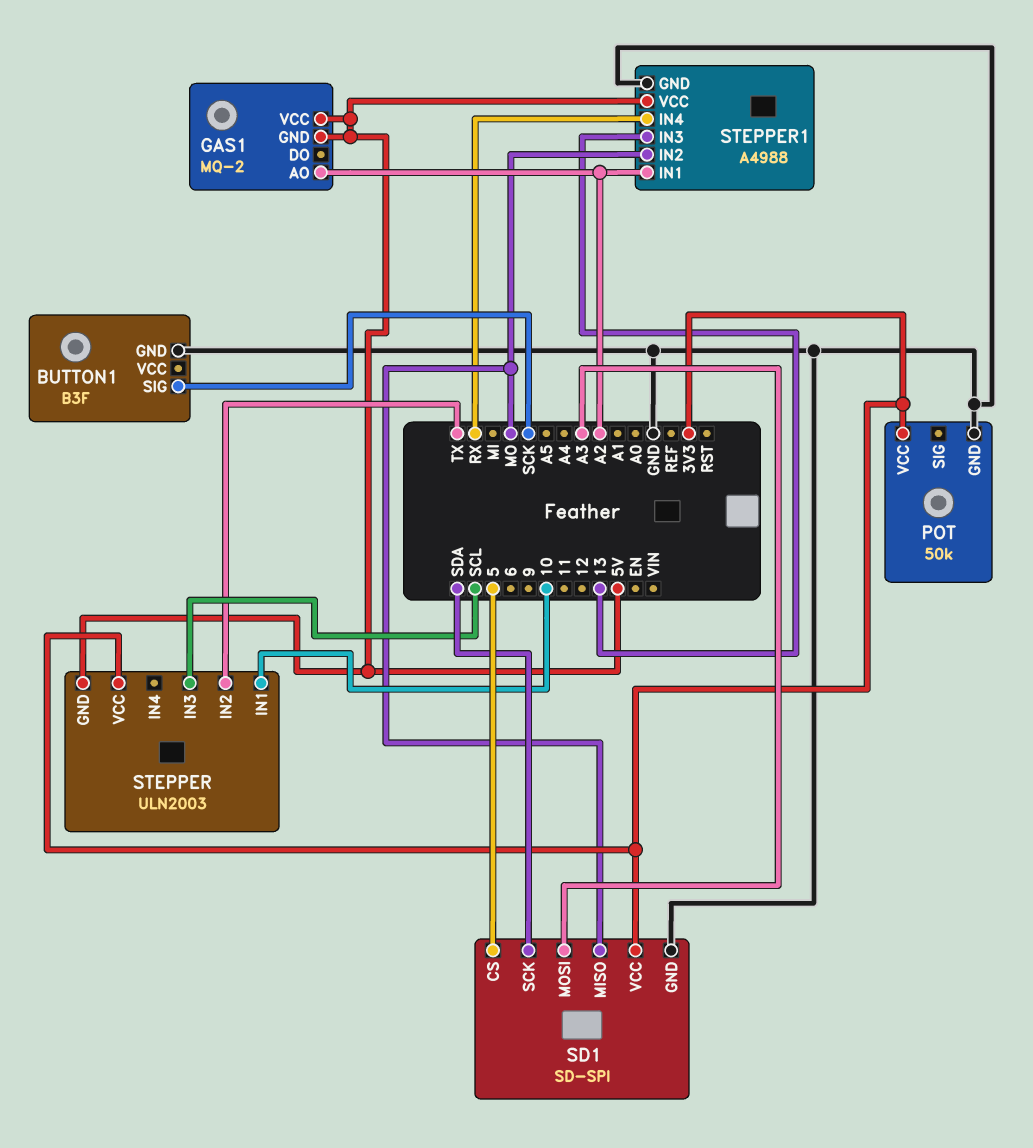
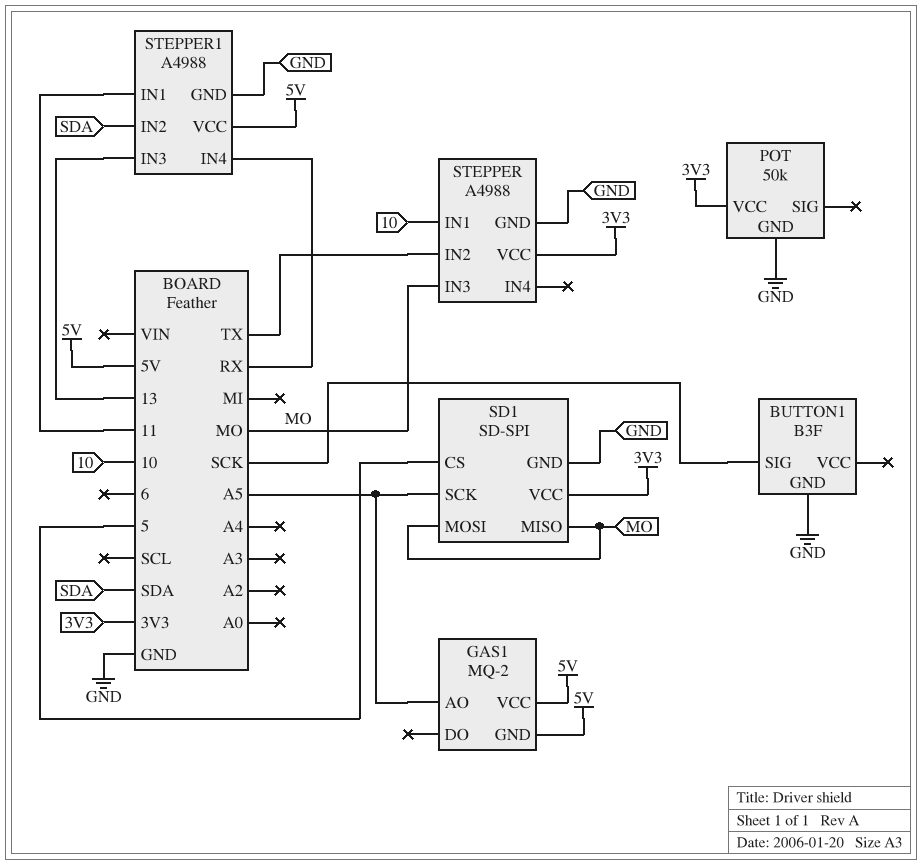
GAS1 pin AO: A2 -> A5
SD1 pin MOSI: A3 -> MO
SD1 pin SCK: SDA -> A5
STEPPER: ULN2003 -> A4988
STEPPER pin GND: 5V -> GND
STEPPER pin IN3: SCL -> MO
STEPPER1 pin IN1: A2 -> 11
STEPPER1 pin IN2: MO -> SDA

